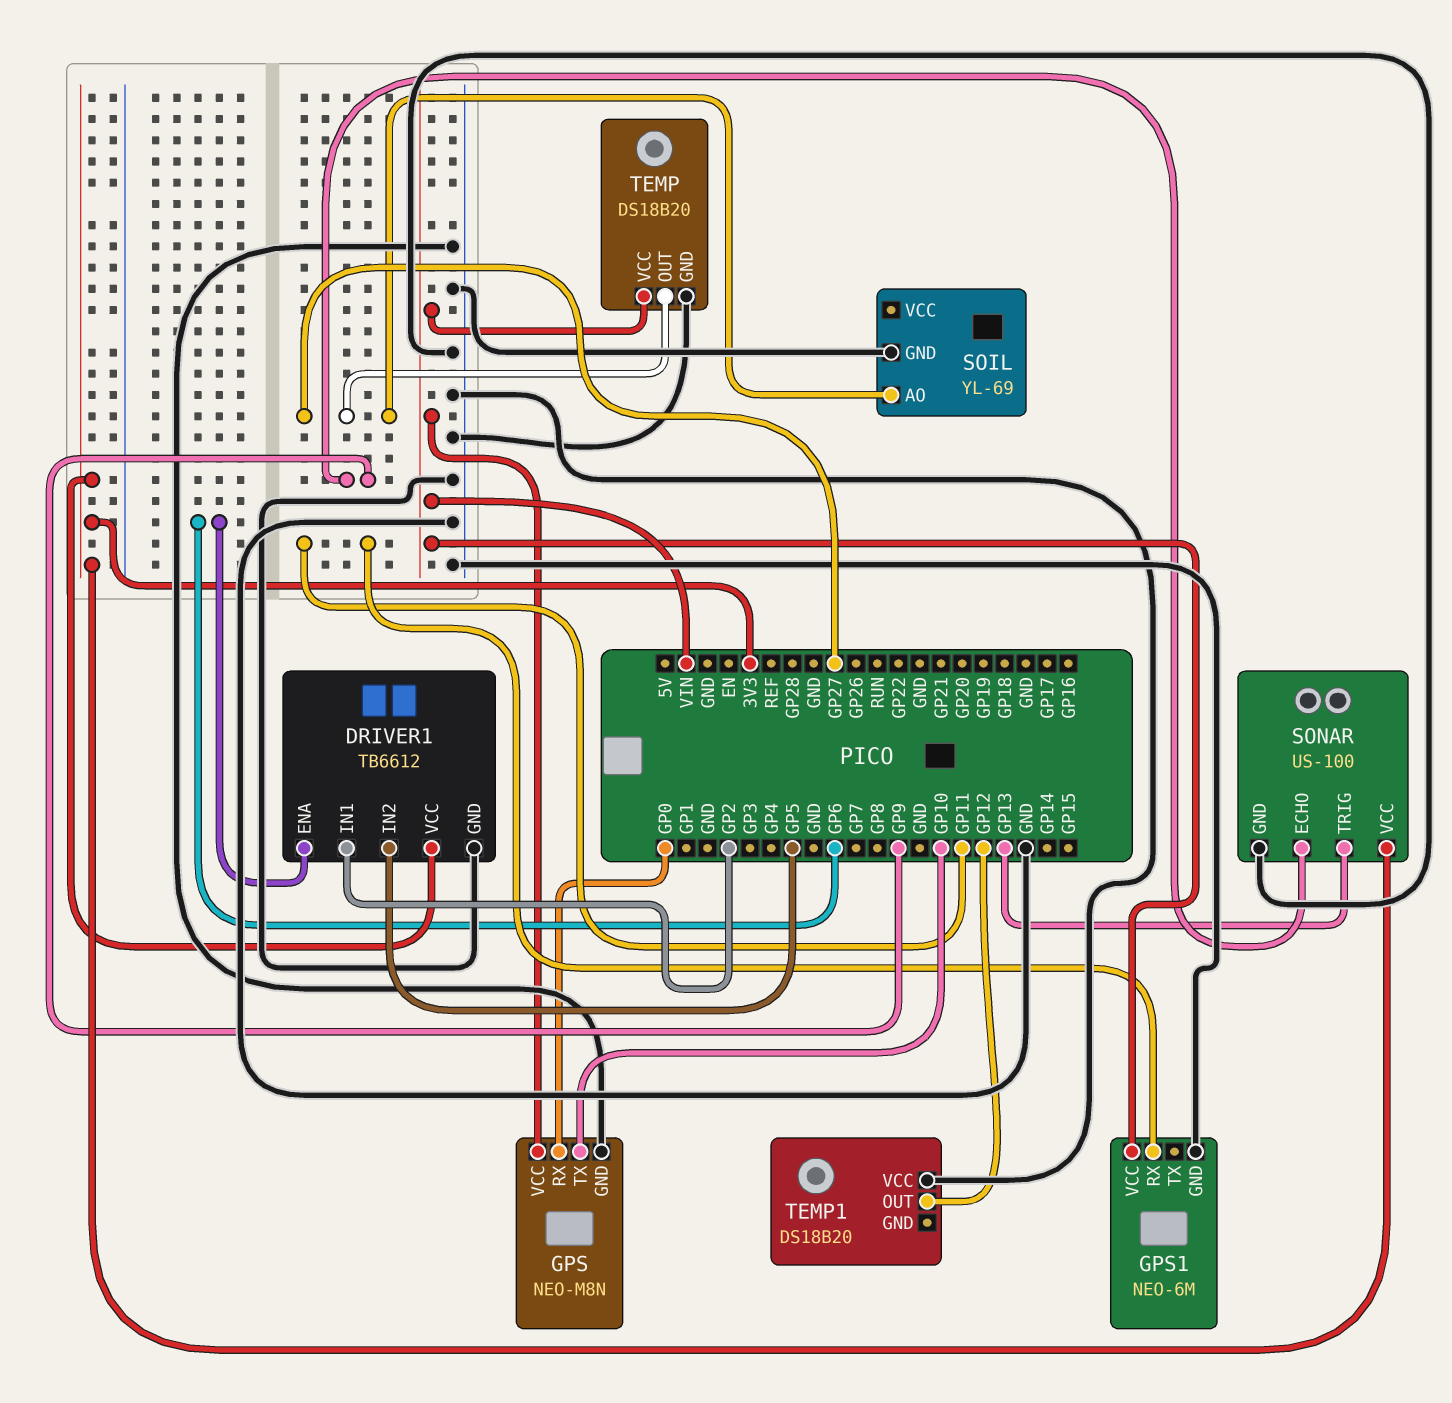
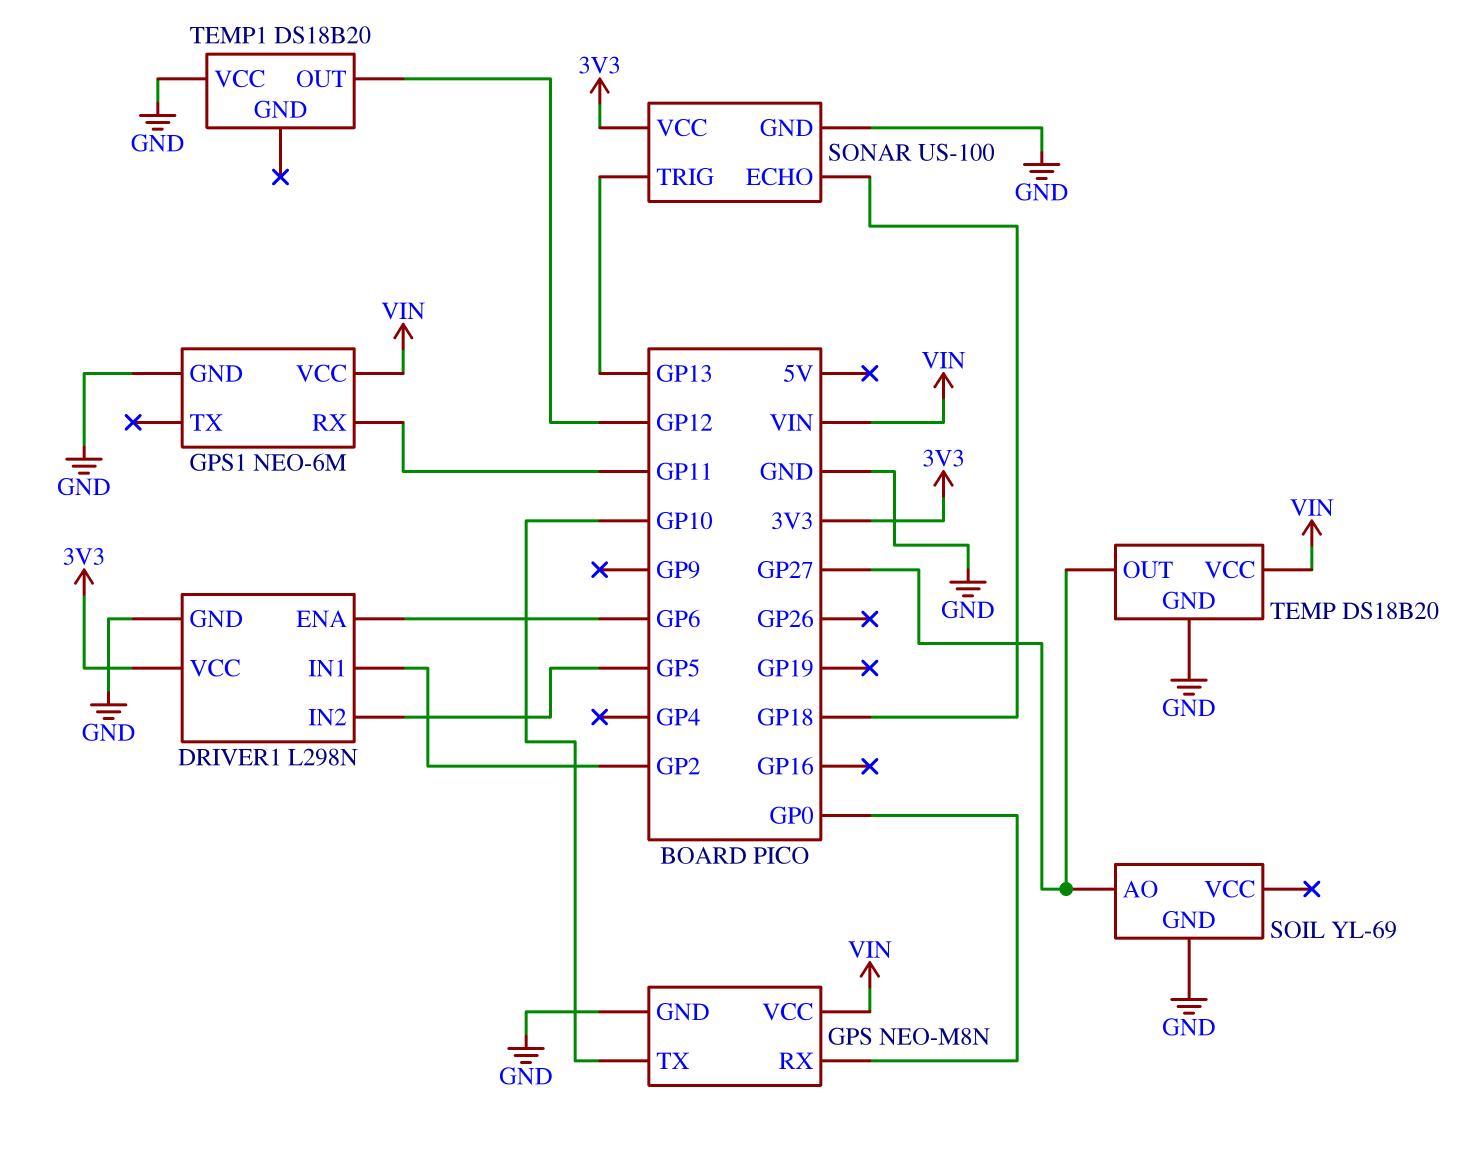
DRIVER1: TB6612 -> L298N
SONAR pin ECHO: GP9 -> GP18

